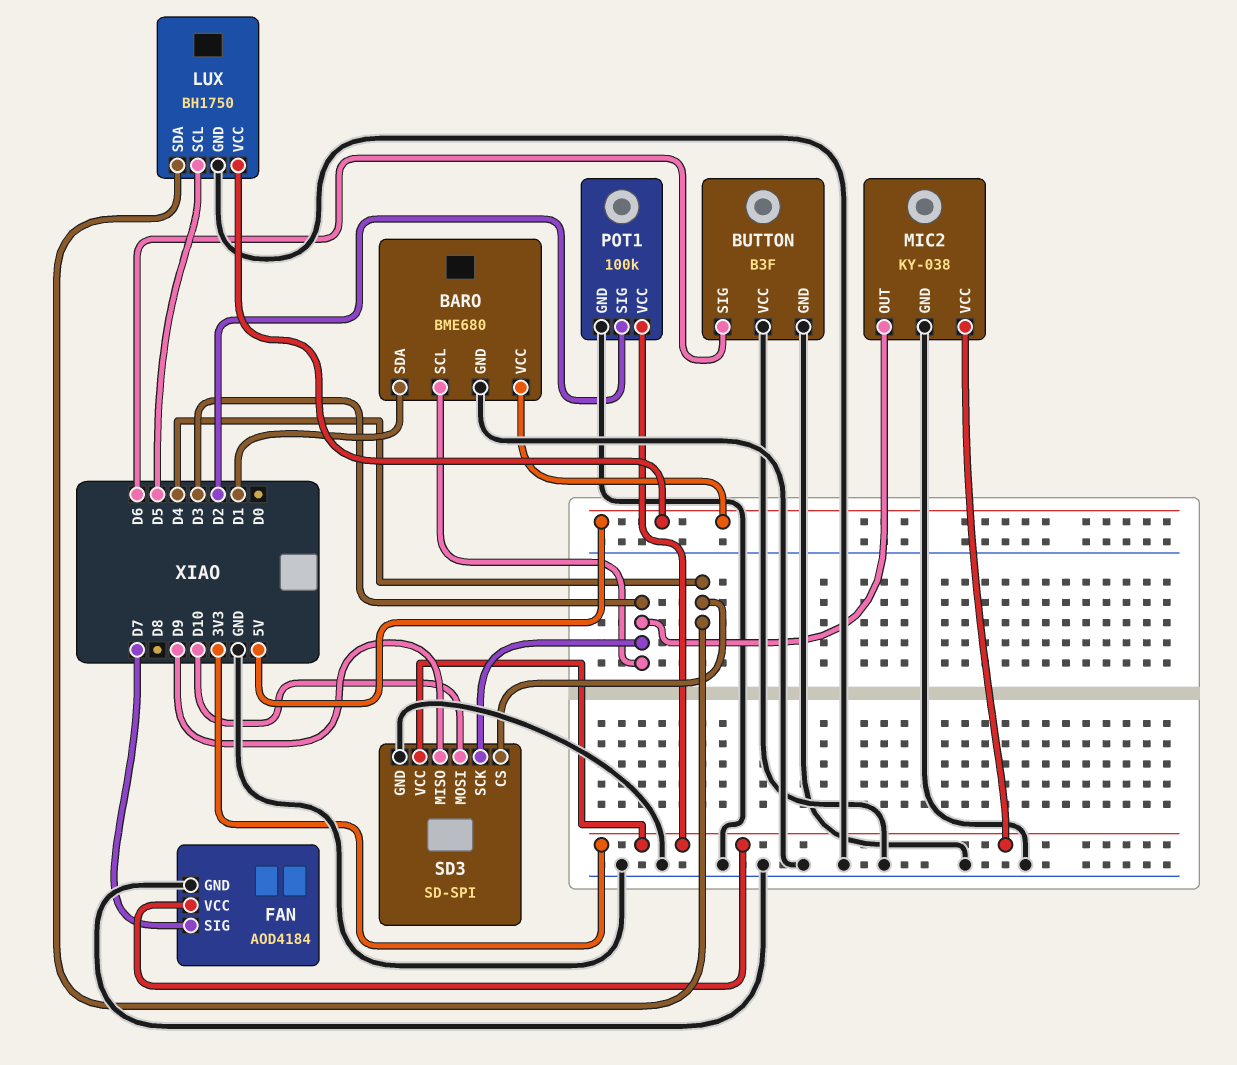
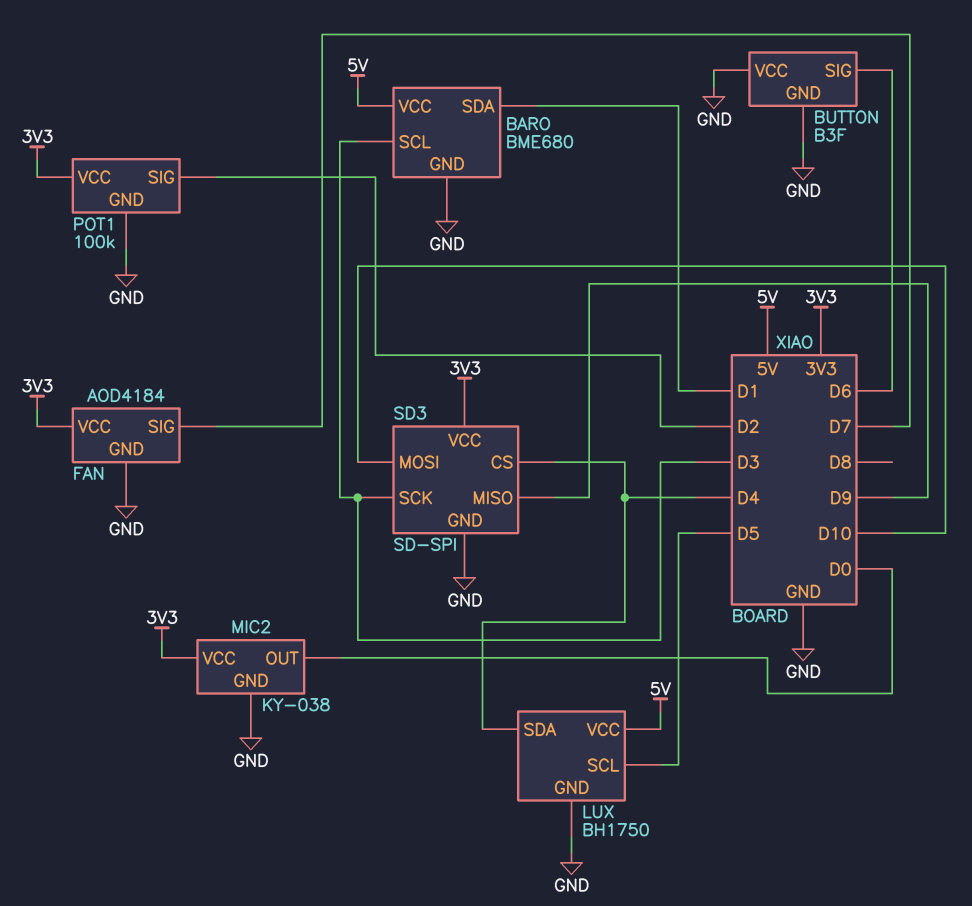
MIC2 pin OUT: D3 -> D0

